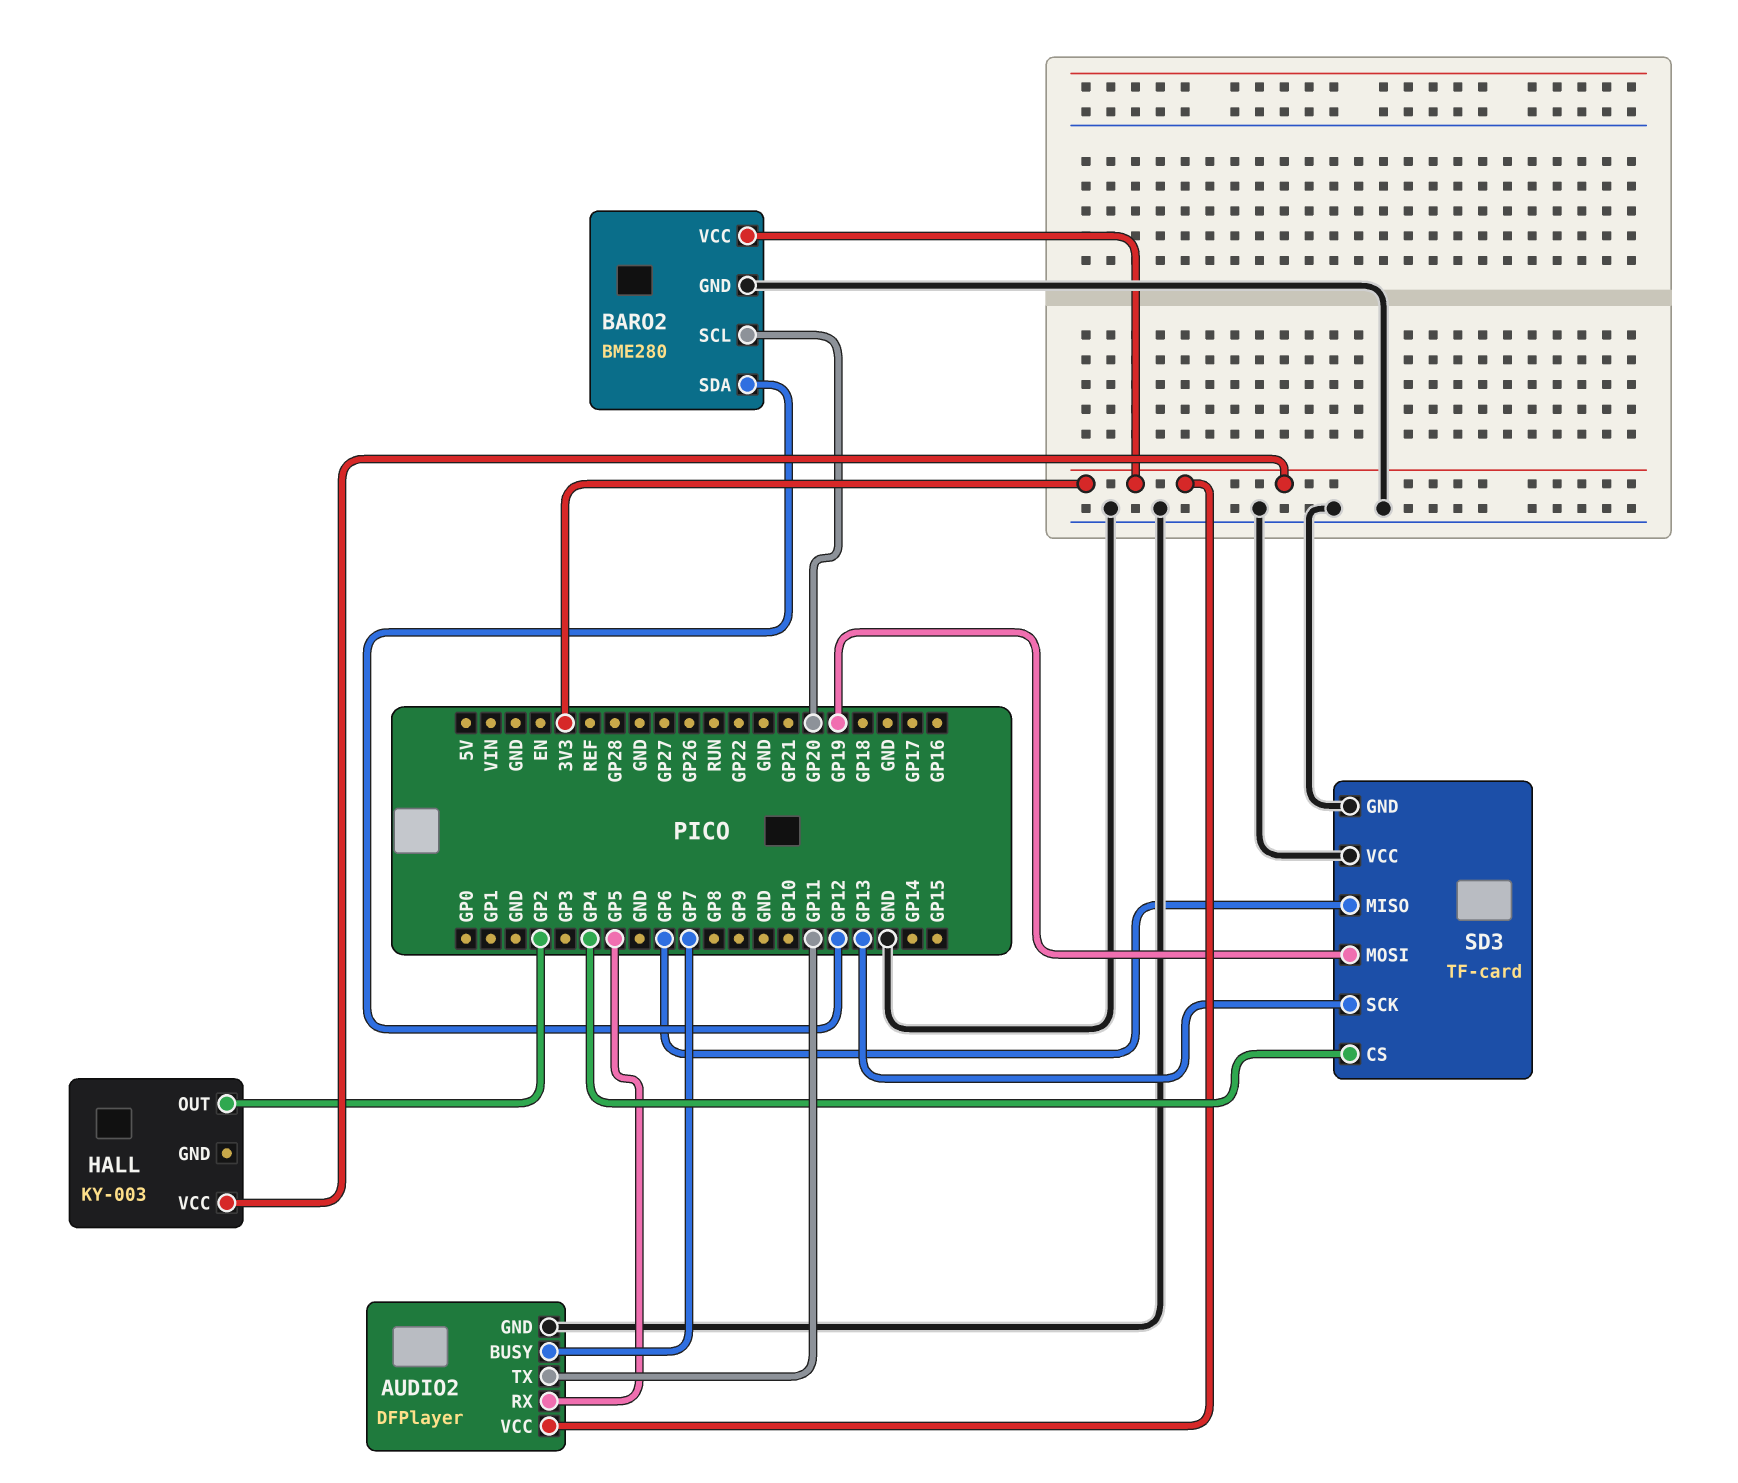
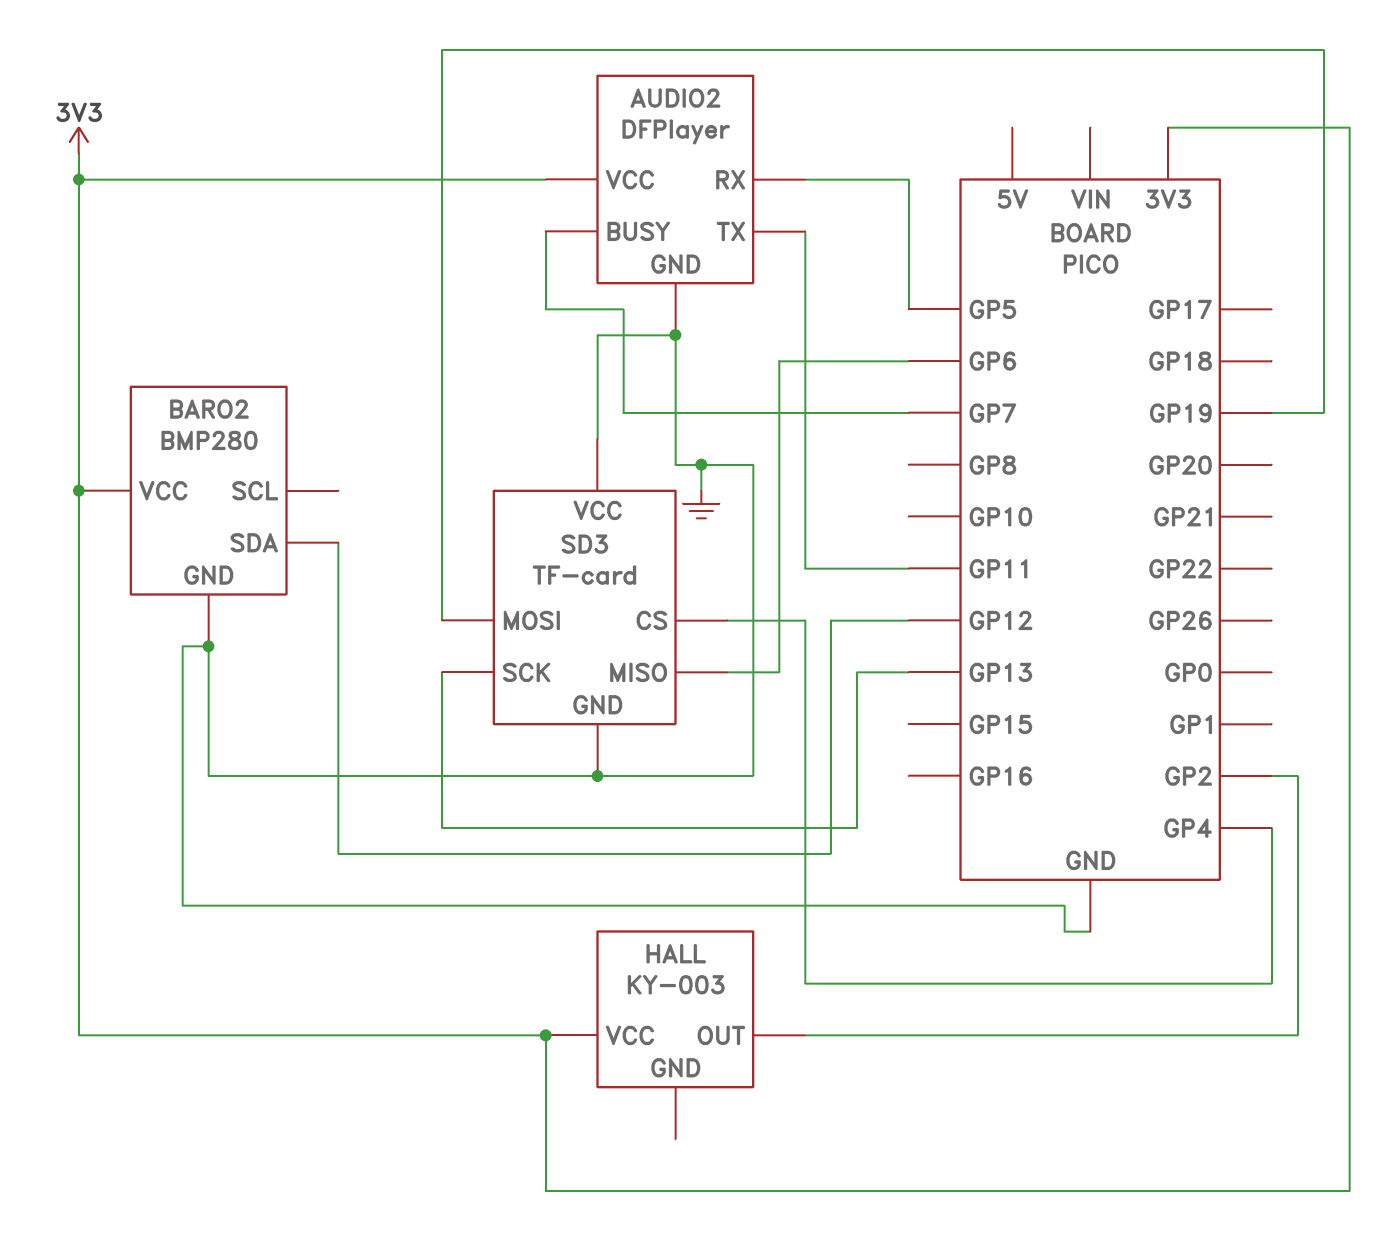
BARO2: BME280 -> BMP280
BARO2 pin SCL: GP20 -> none

